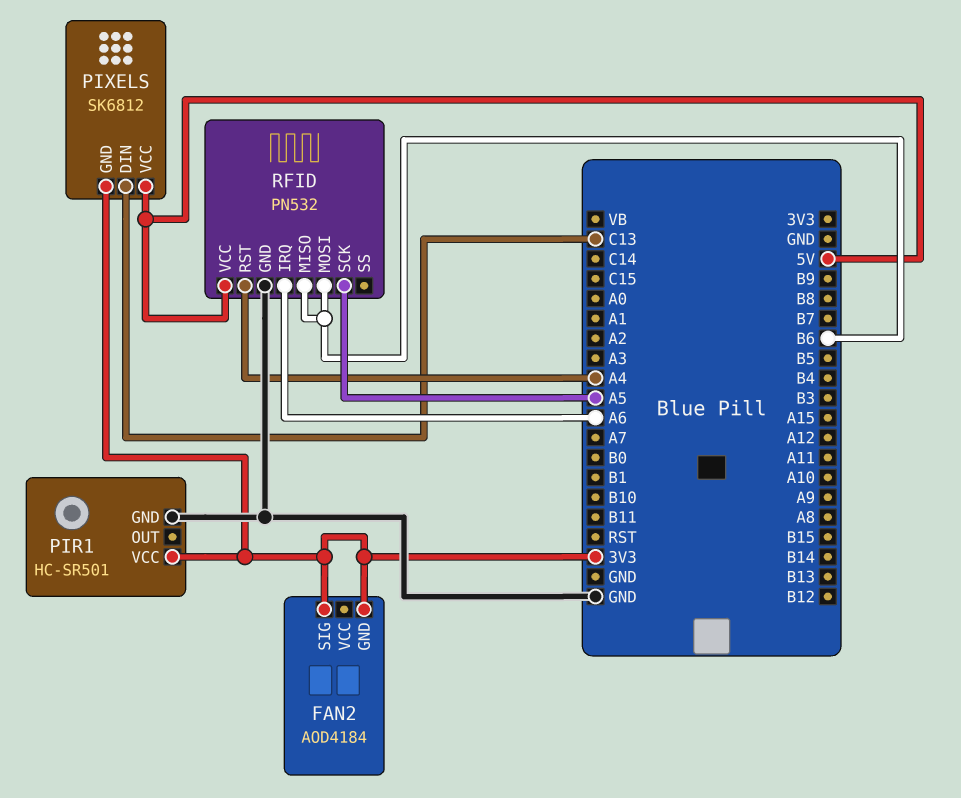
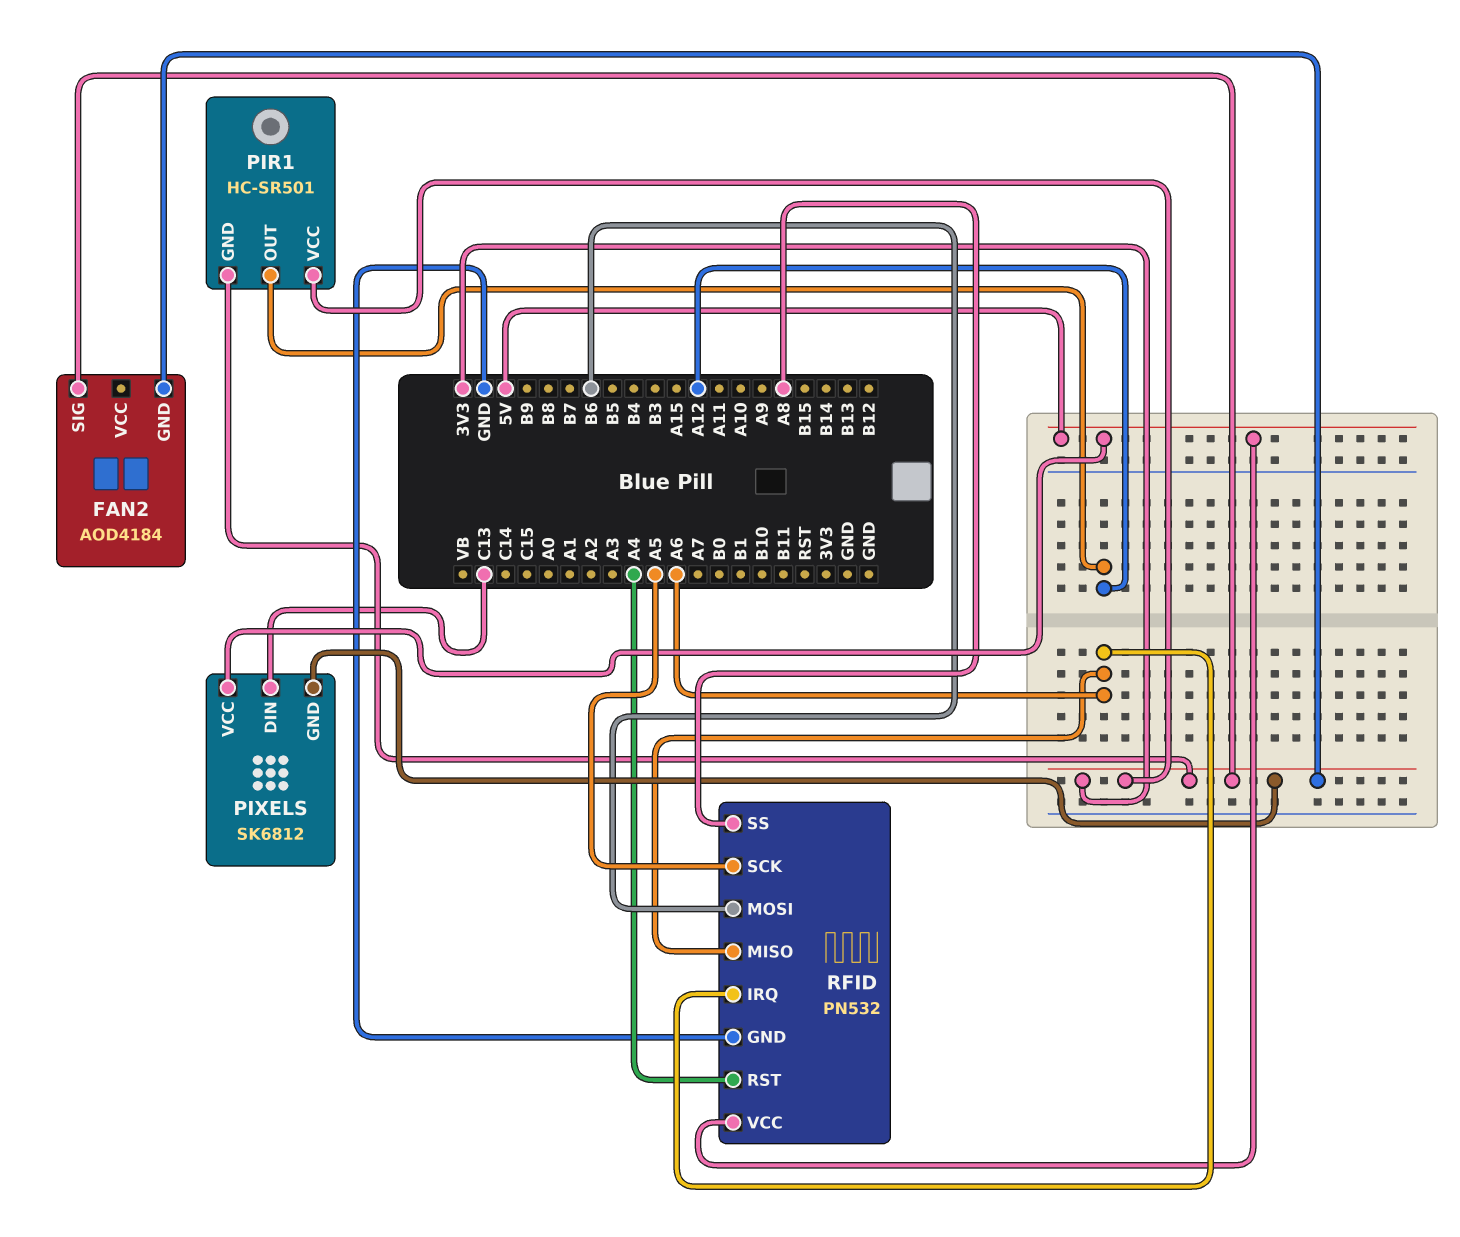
PIR1 pin GND: GND -> 3V3
PIR1 pin OUT: none -> A12
RFID pin MISO: B6 -> A6
RFID pin SS: none -> A8

